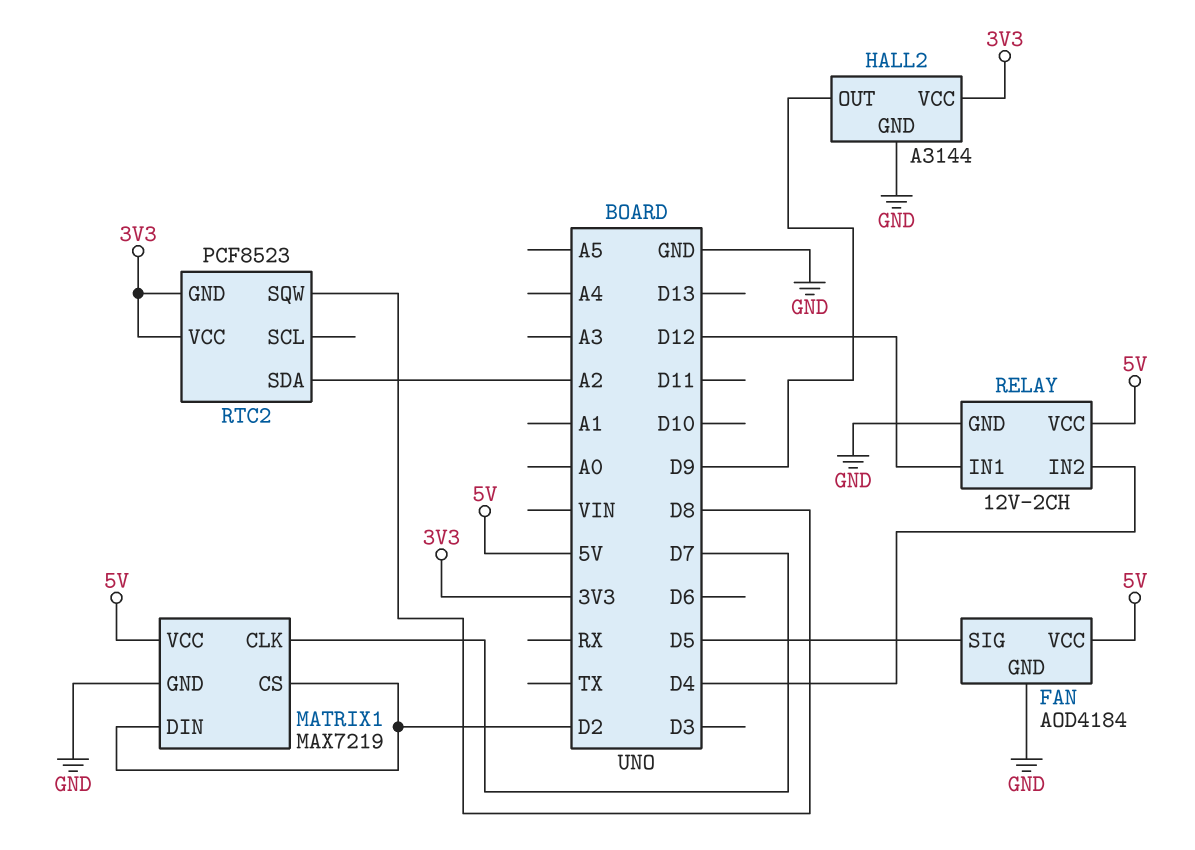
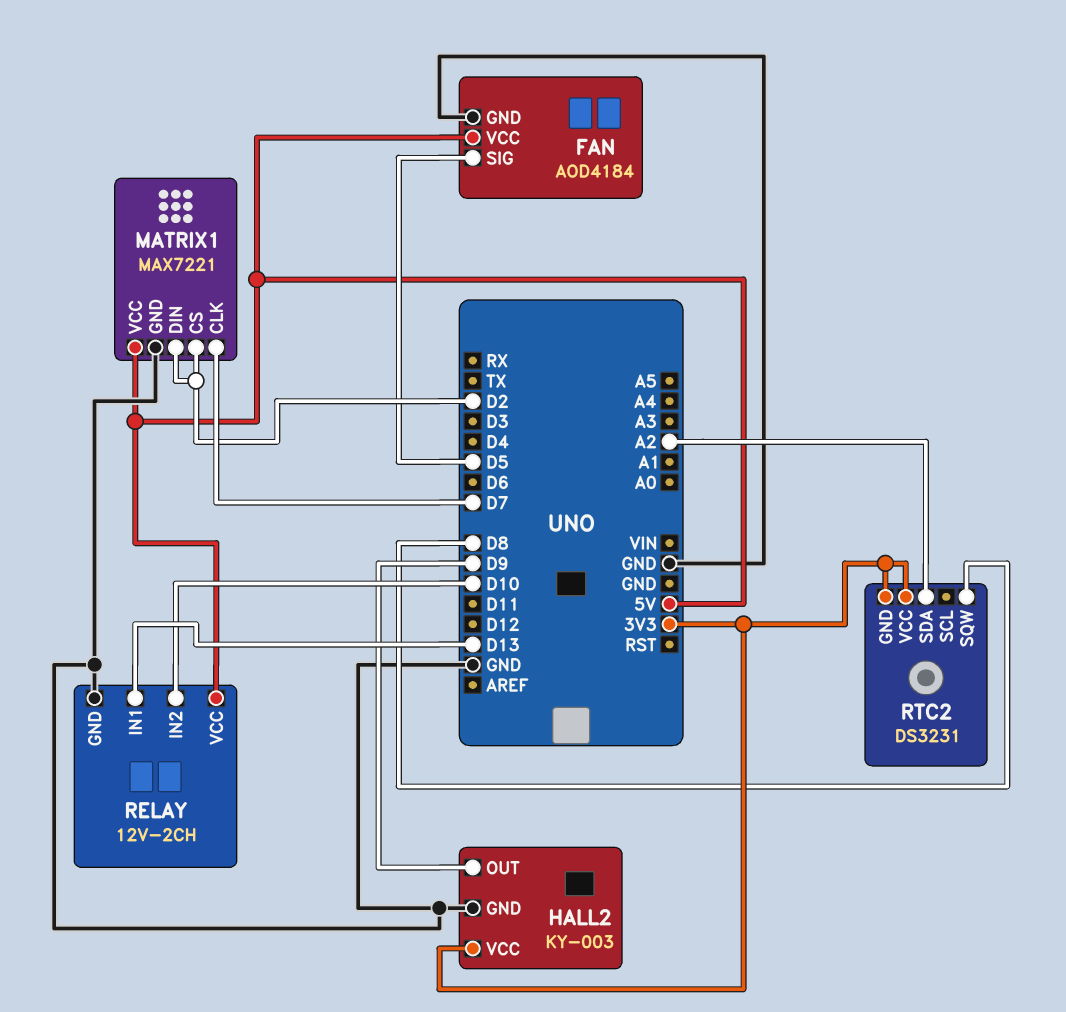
HALL2: A3144 -> KY-003
MATRIX1: MAX7219 -> MAX7221
RELAY pin IN1: D12 -> D13
RELAY pin IN2: D4 -> D10
RTC2: PCF8523 -> DS3231

